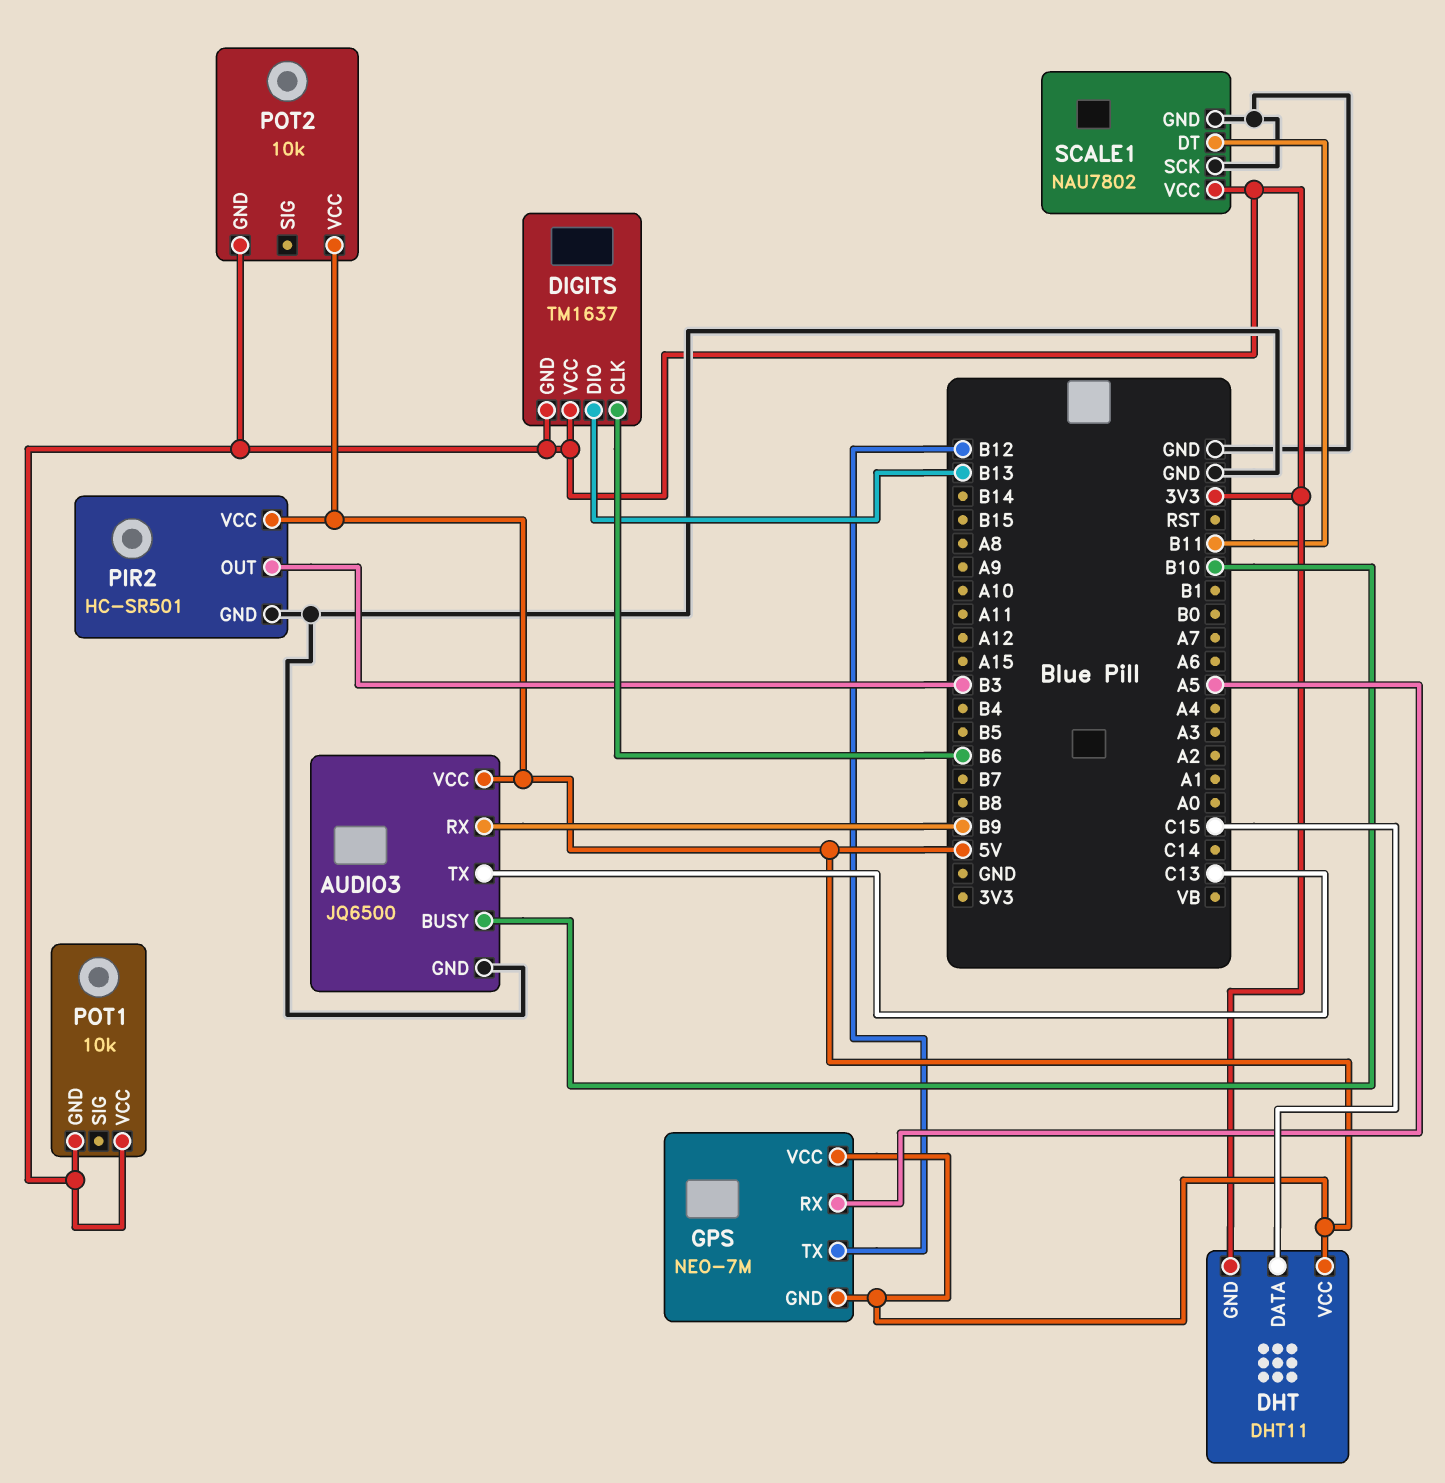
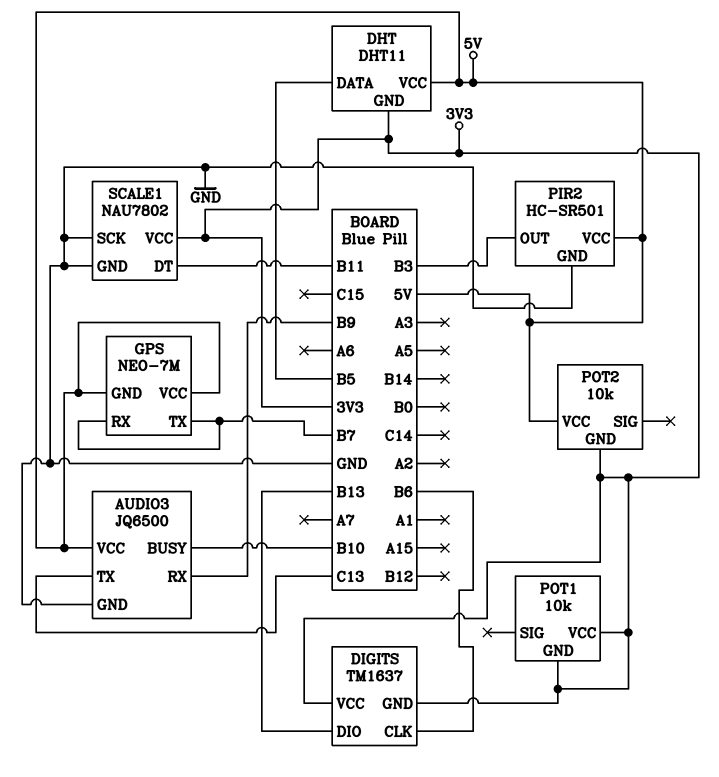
DHT pin DATA: C15 -> B5
GPS pin RX: A5 -> B7
GPS pin TX: B12 -> B7

